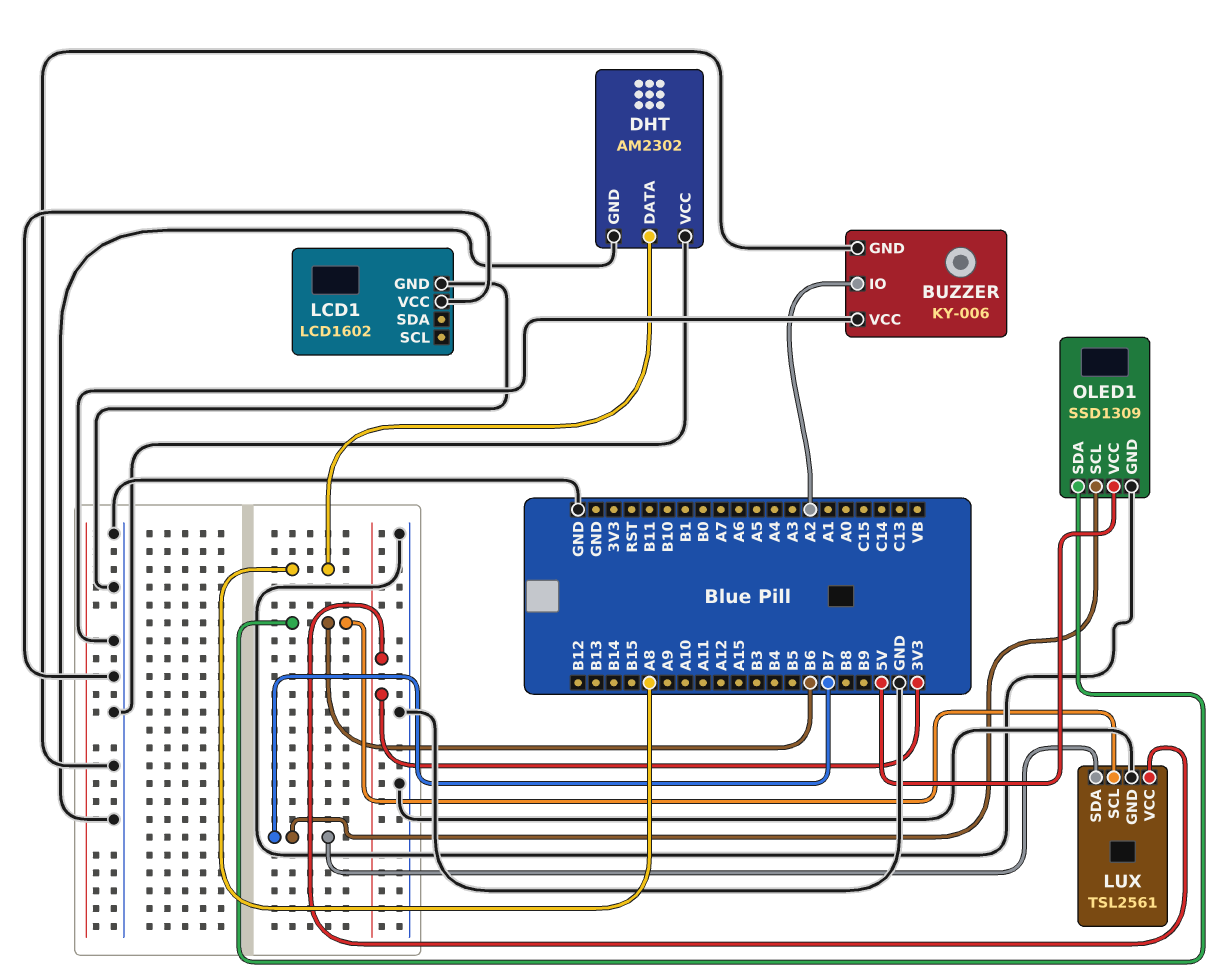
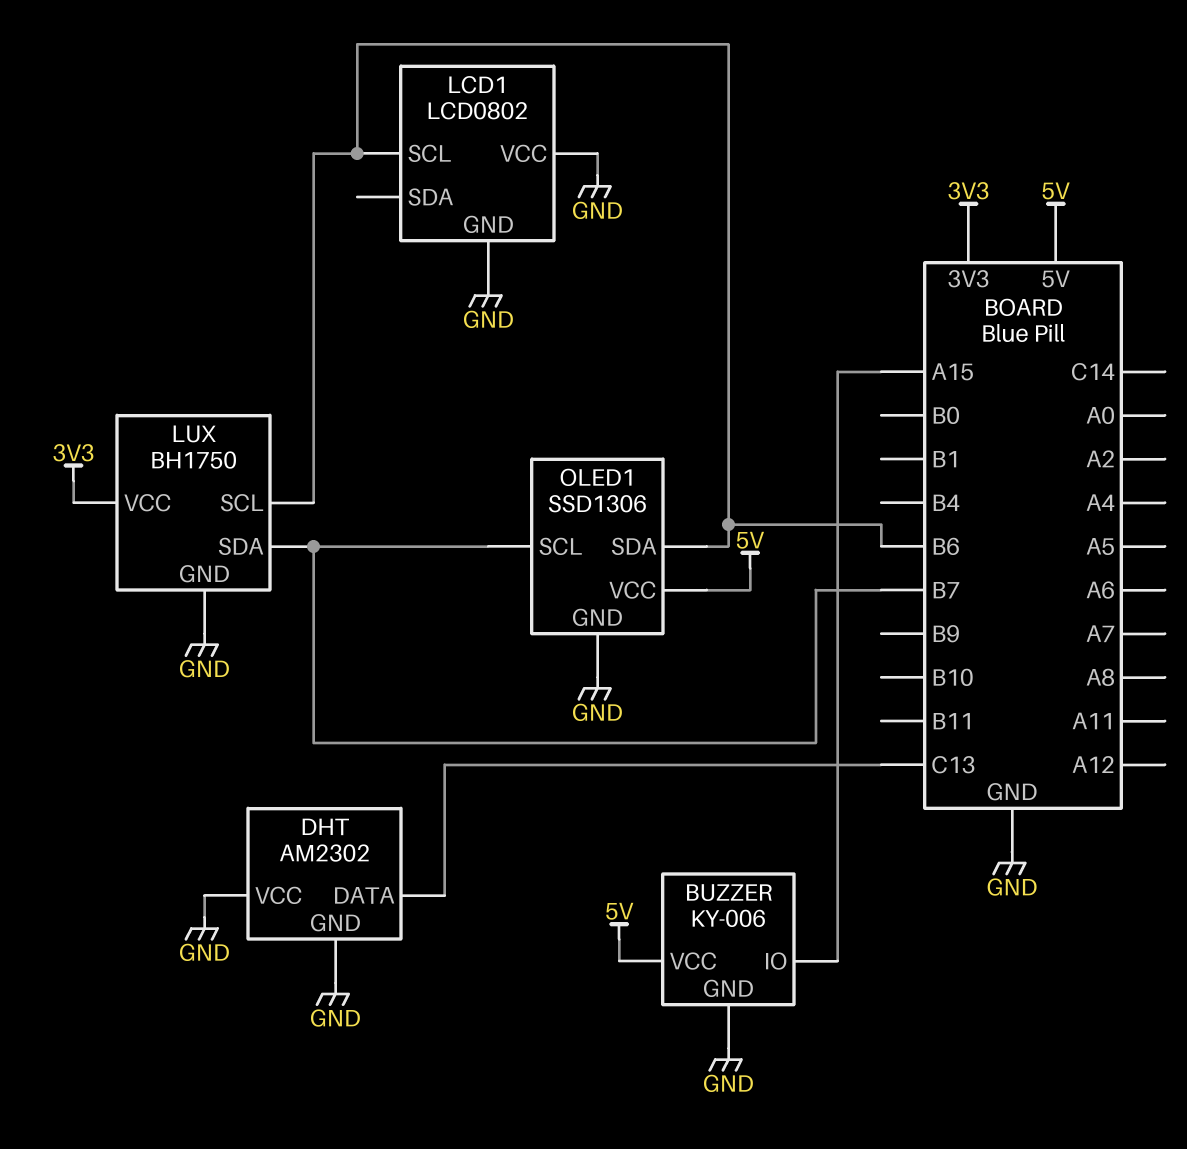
BUZZER pin IO: A2 -> A15
BUZZER pin VCC: GND -> 5V
DHT pin DATA: A8 -> C13
LCD1: LCD1602 -> LCD0802
LCD1 pin SCL: none -> B6
LUX: TSL2561 -> BH1750
OLED1: SSD1309 -> SSD1306

